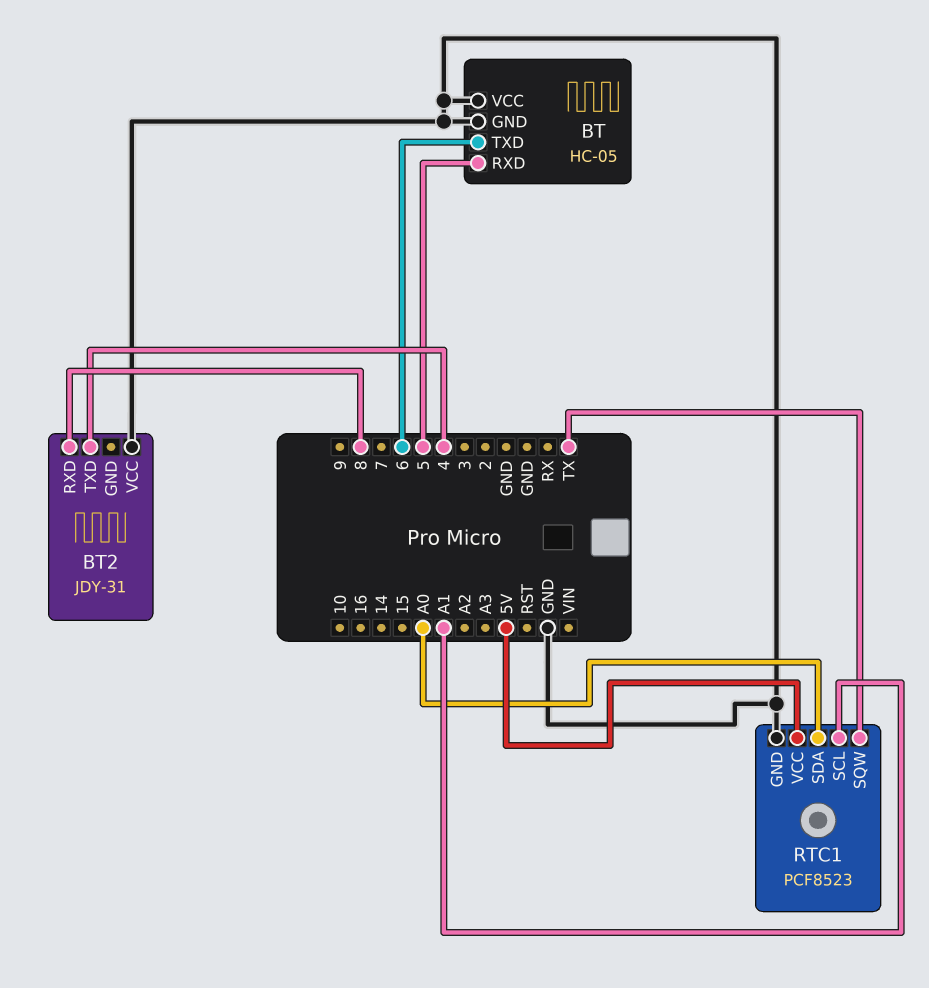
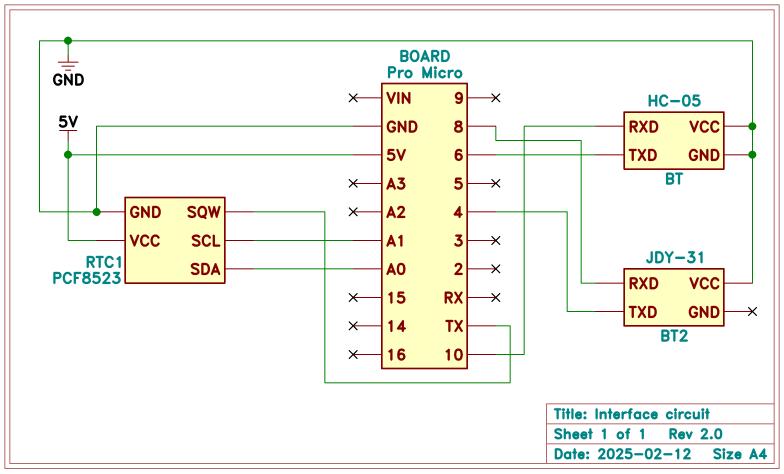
BT pin RXD: 5 -> 10

